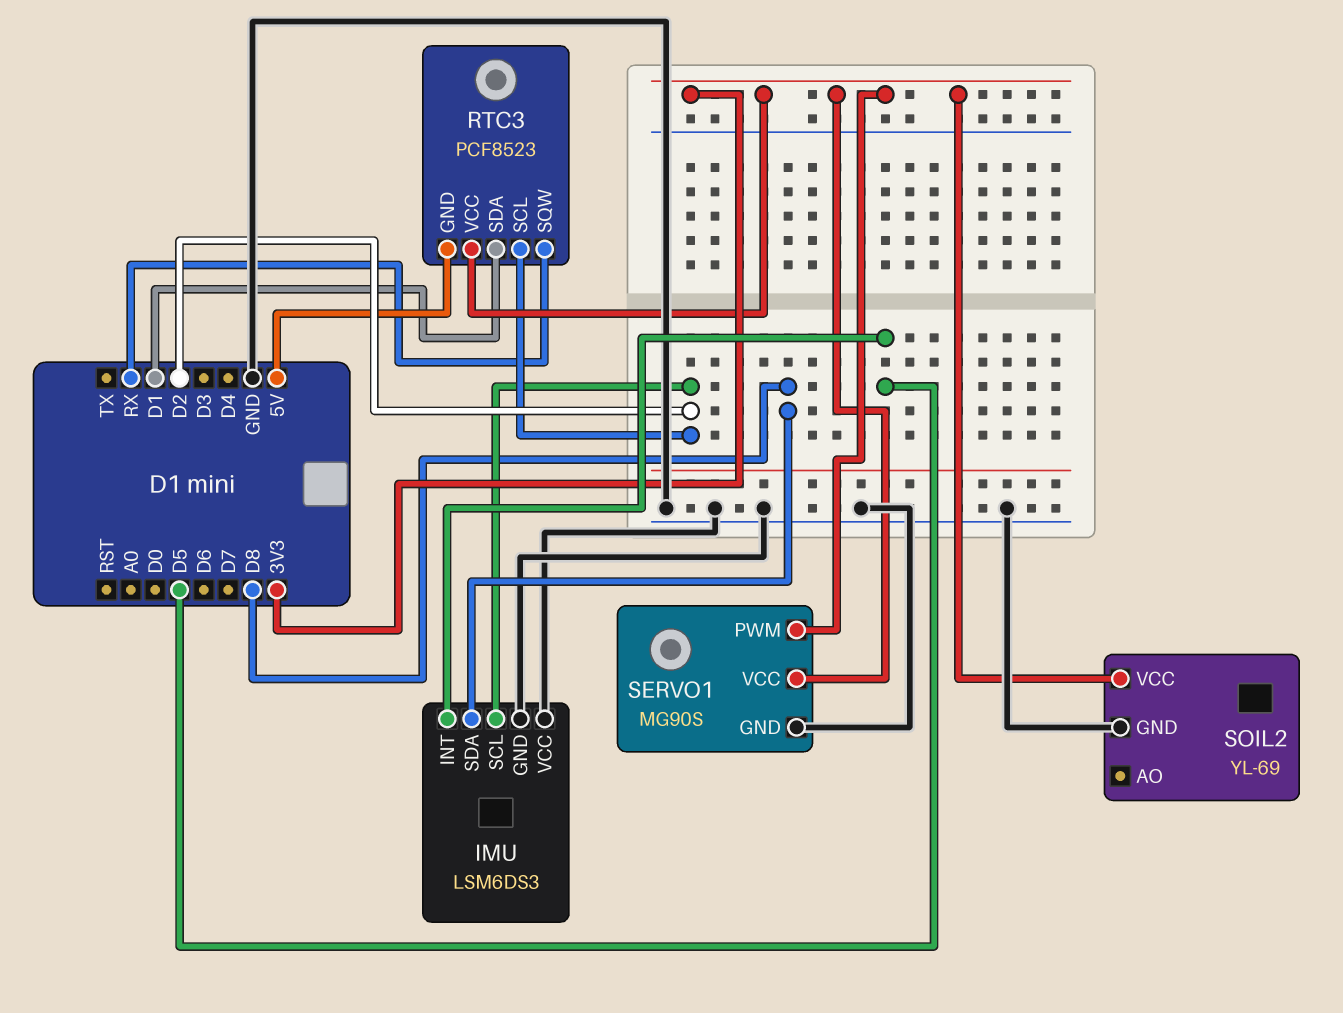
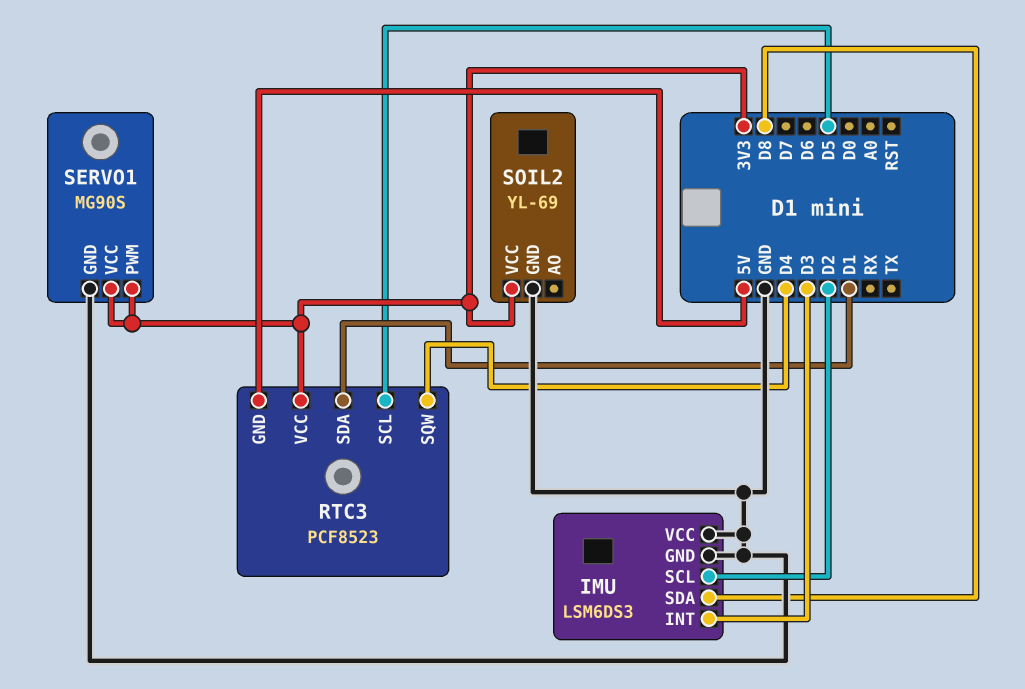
IMU pin INT: D5 -> D3
RTC3 pin SCL: D2 -> D5
RTC3 pin SQW: RX -> D4

